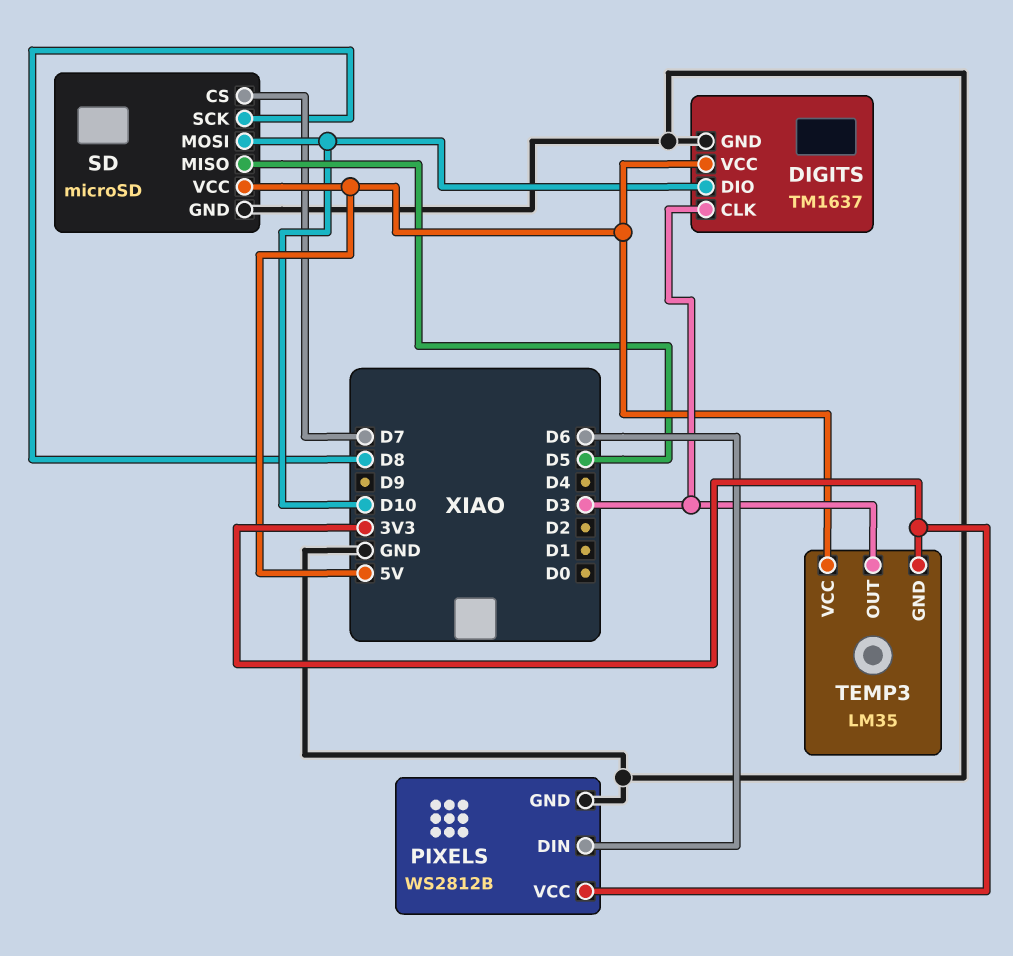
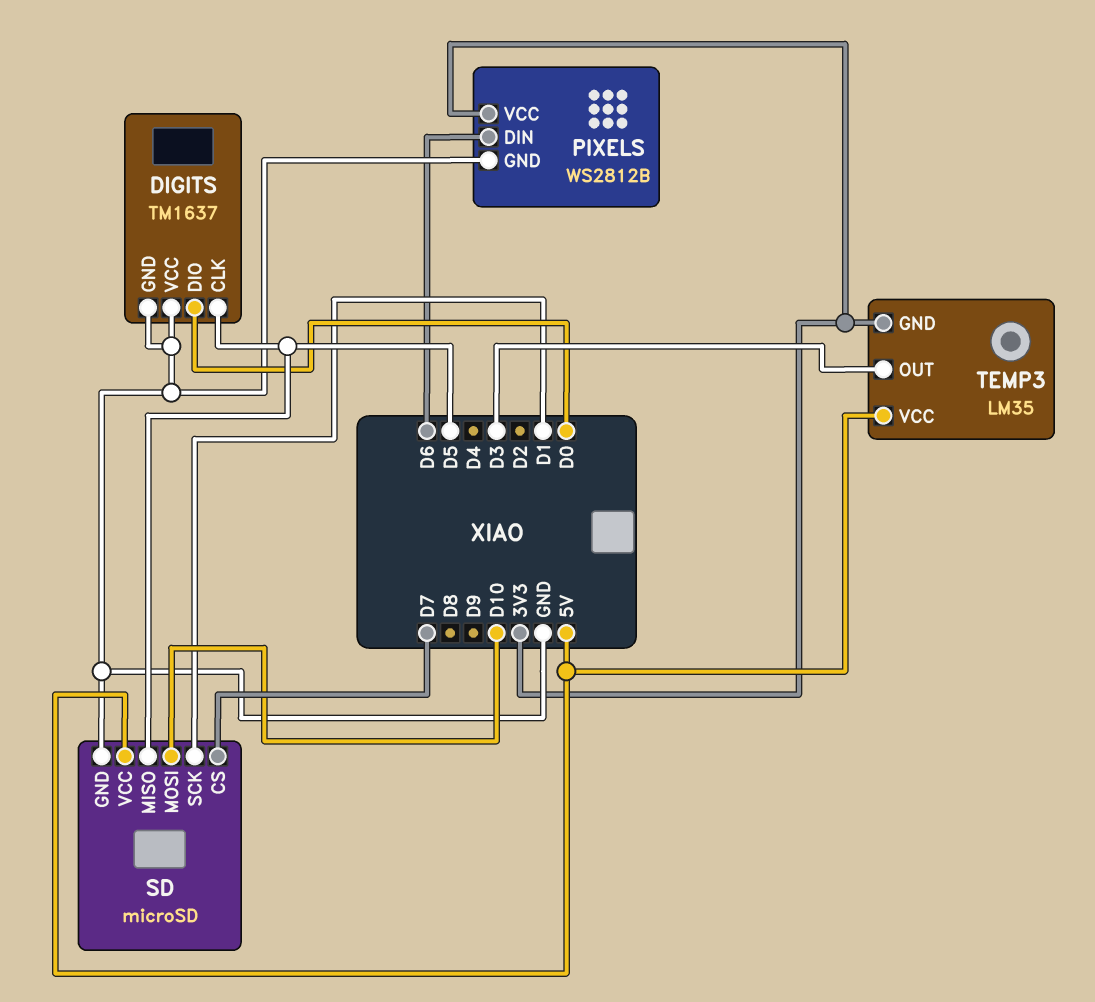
DIGITS pin CLK: D3 -> D5
DIGITS pin DIO: D10 -> D0
DIGITS pin VCC: 5V -> GND
SD pin SCK: D8 -> D1

